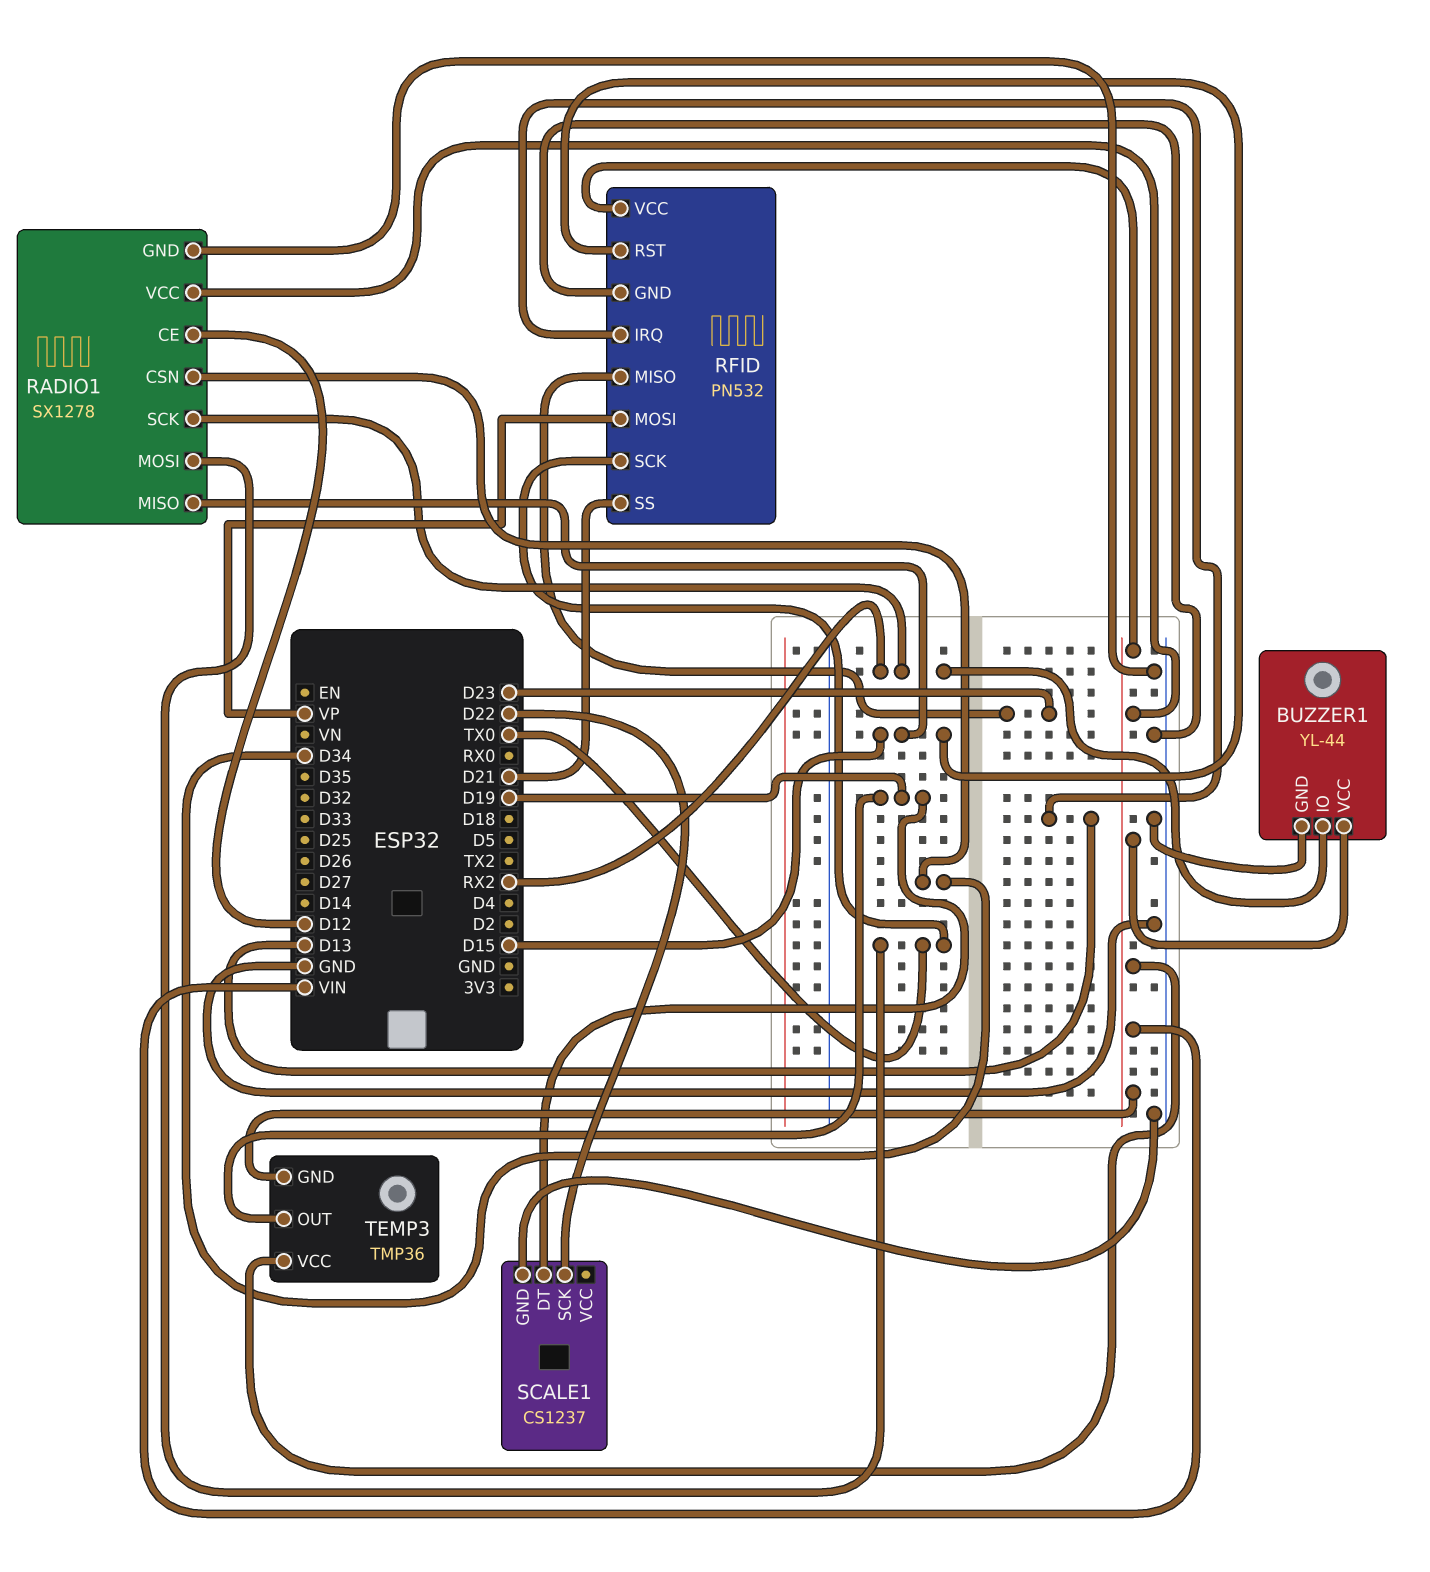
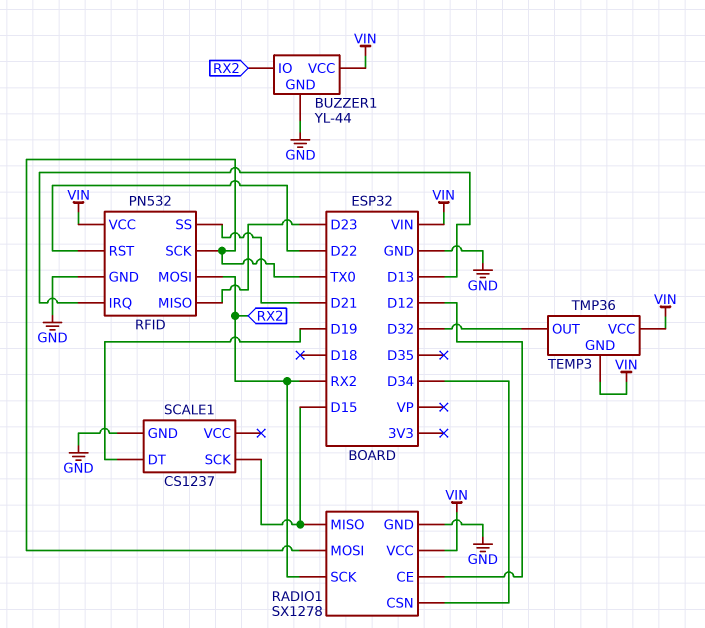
RFID pin MOSI: VP -> RX2
RFID pin RST: D15 -> D22
SCALE1 pin SCK: D22 -> D15
TEMP3 pin OUT: D19 -> D32

